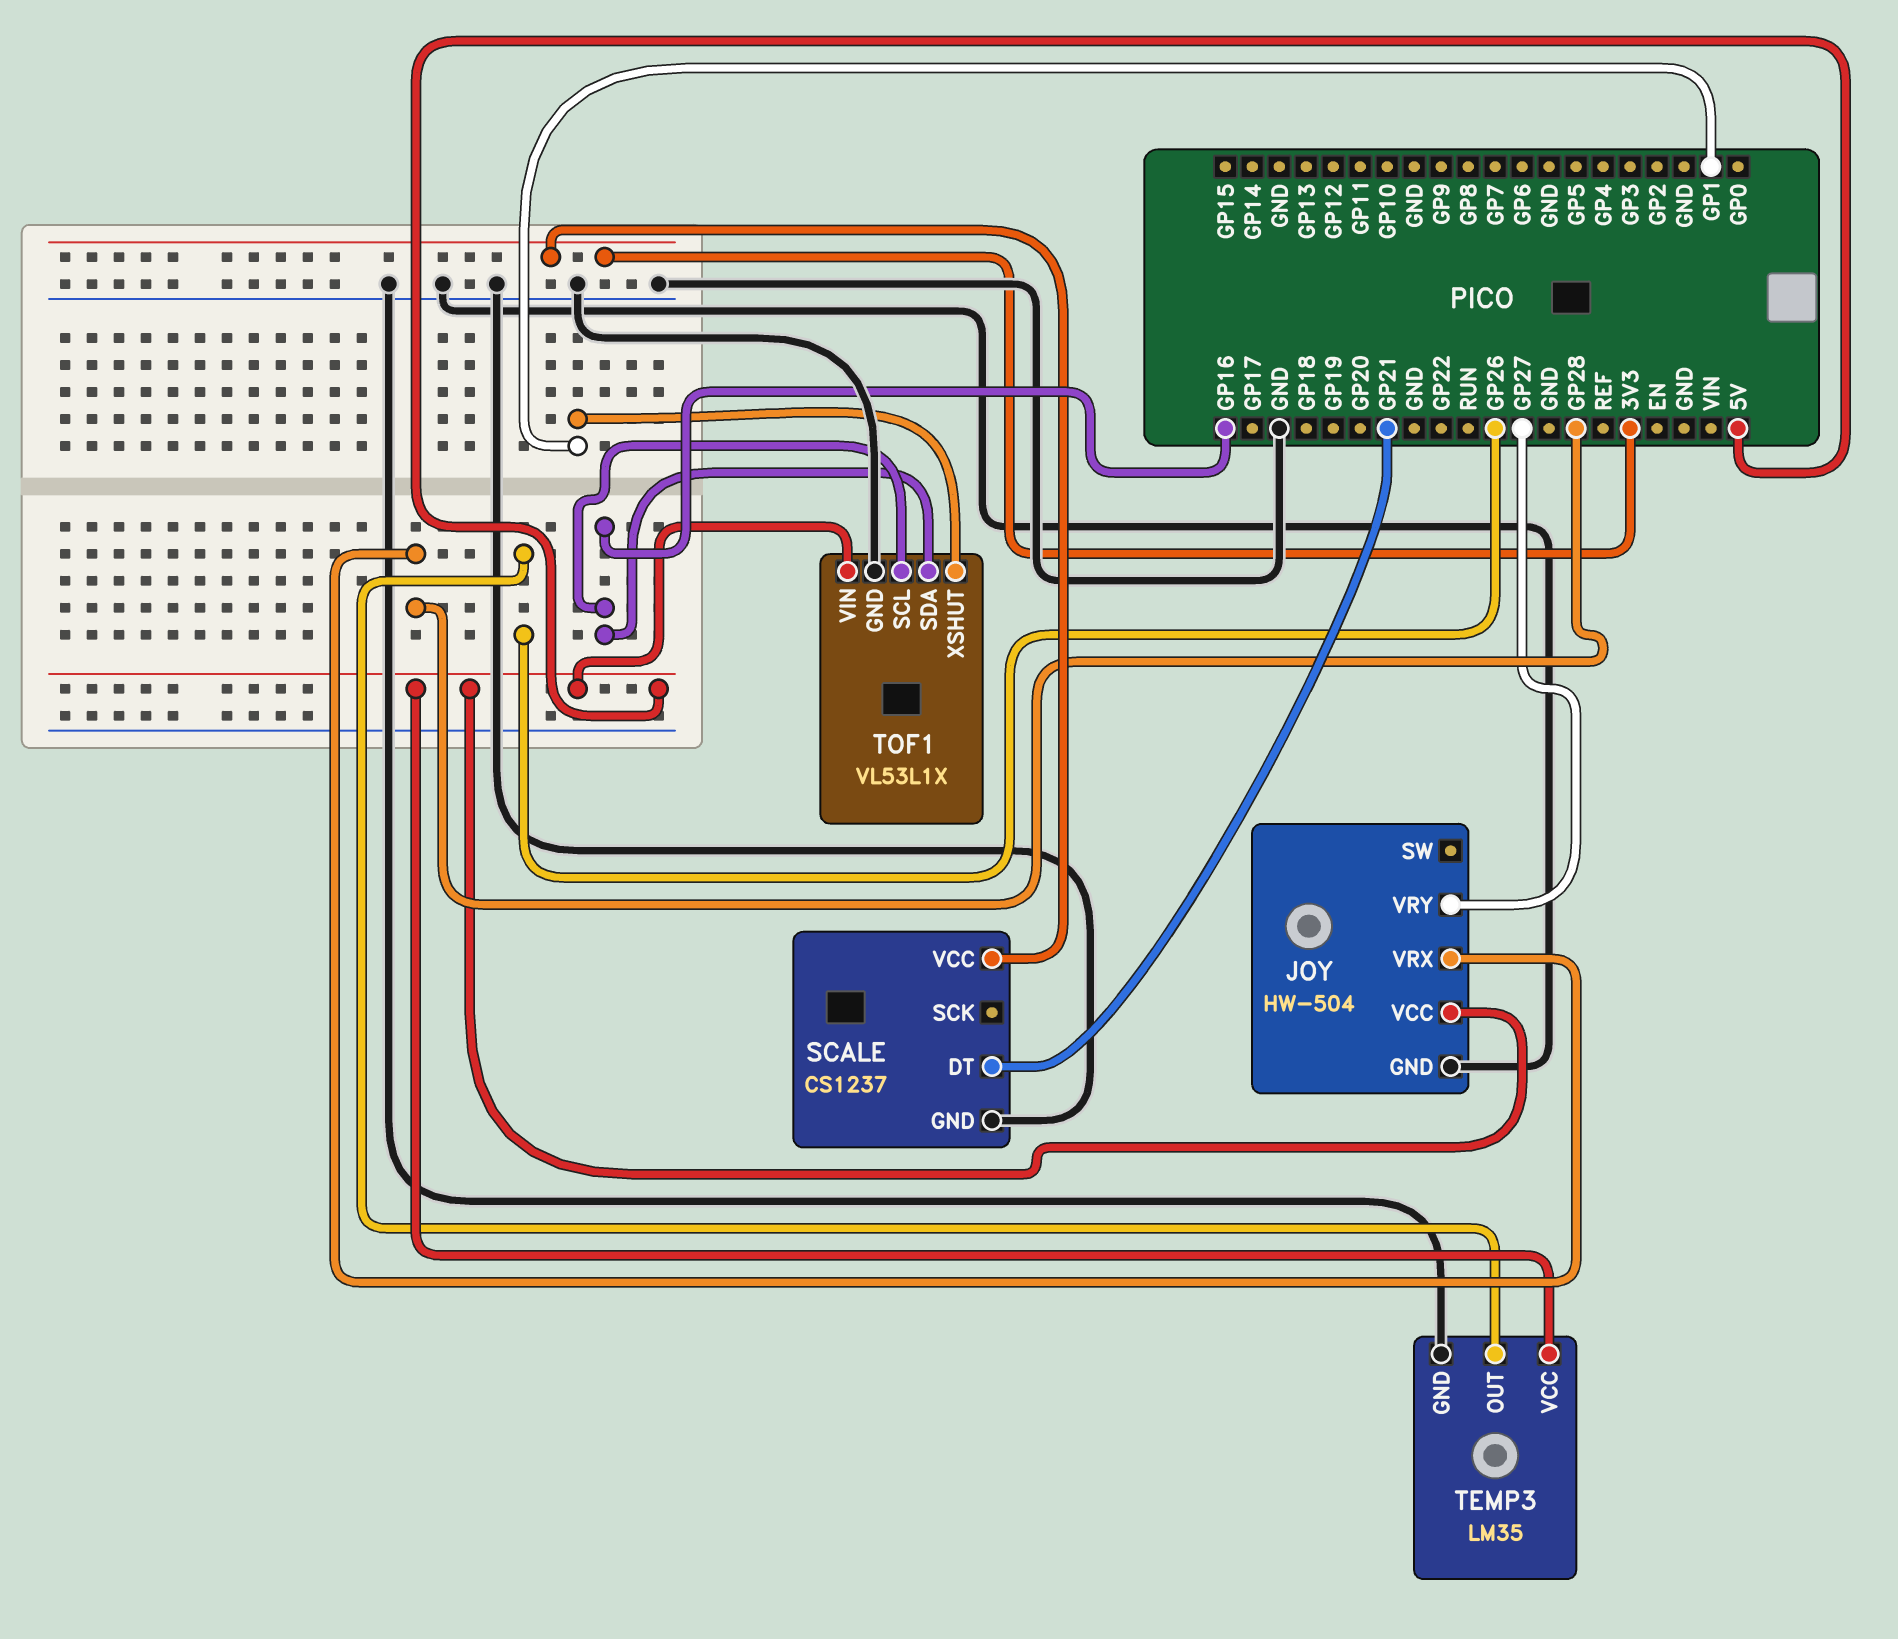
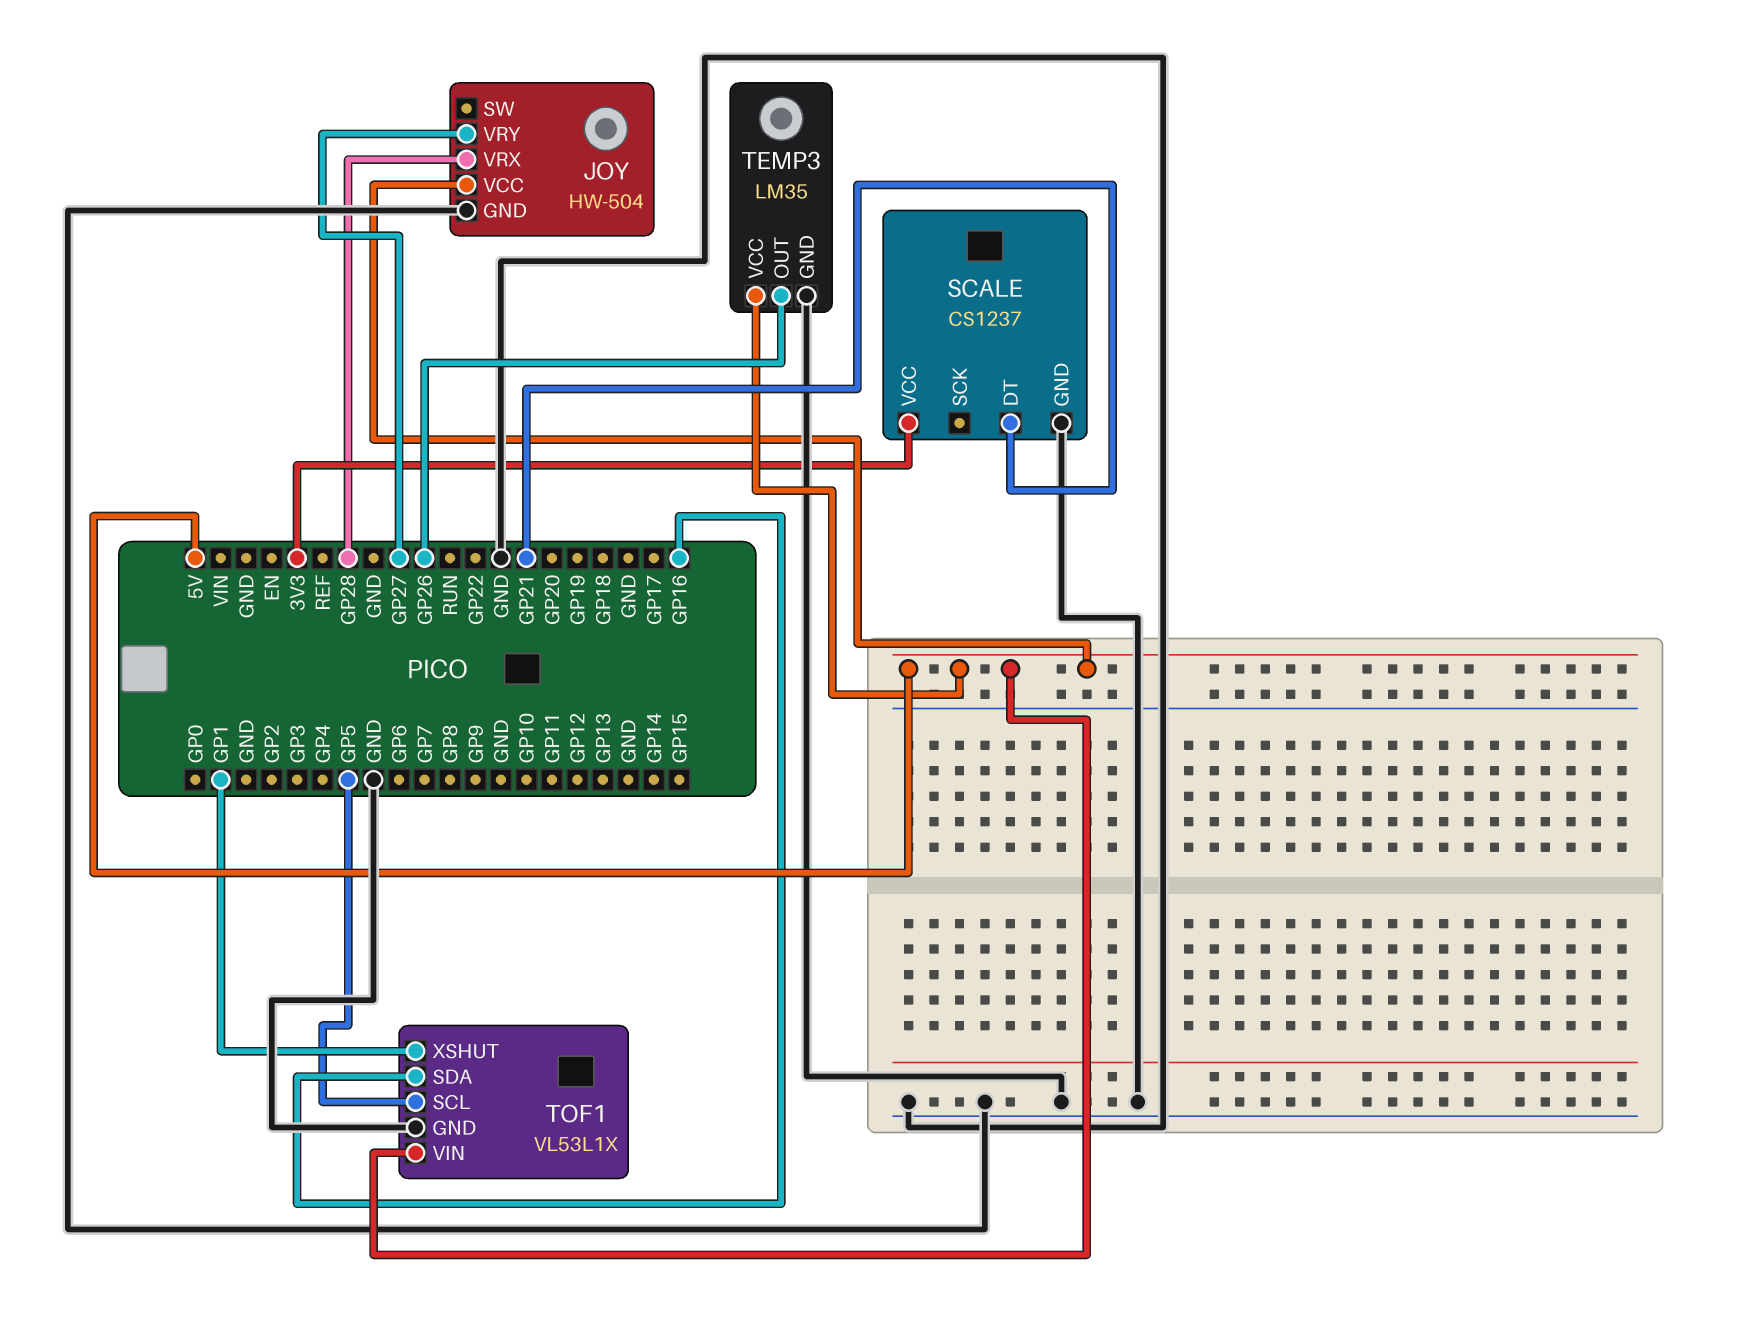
TOF1 pin SCL: GP16 -> GP5

